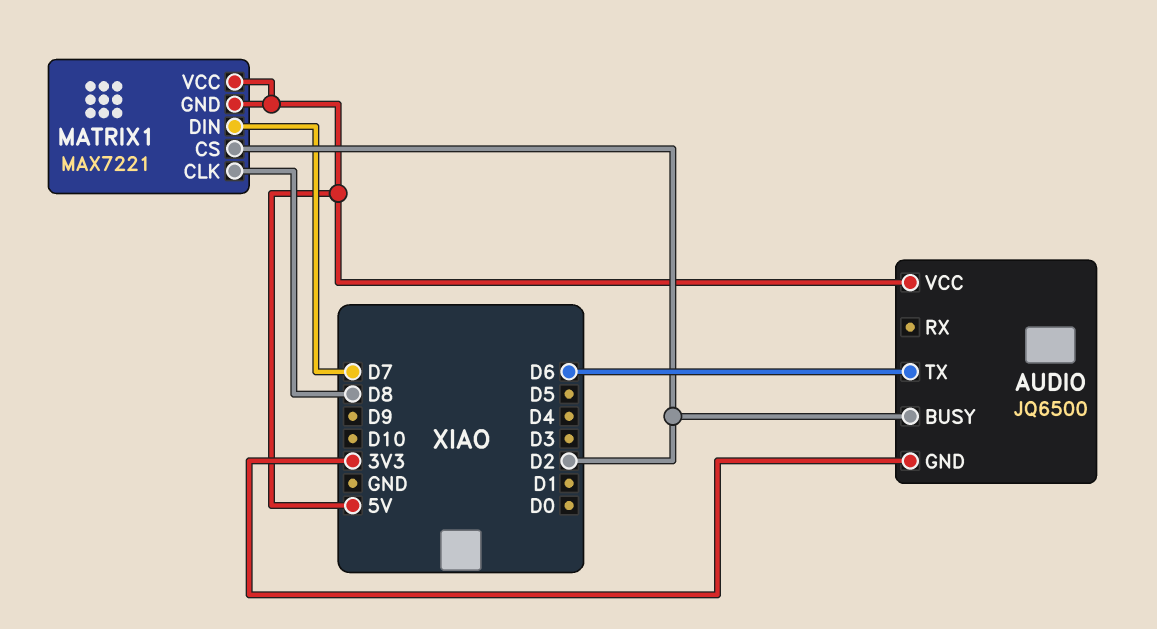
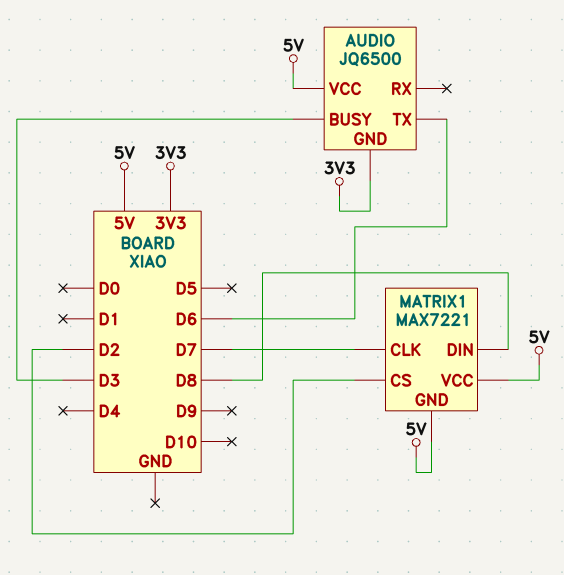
AUDIO pin BUSY: D2 -> D3
MATRIX1 pin CLK: D8 -> D7
MATRIX1 pin DIN: D7 -> D8

